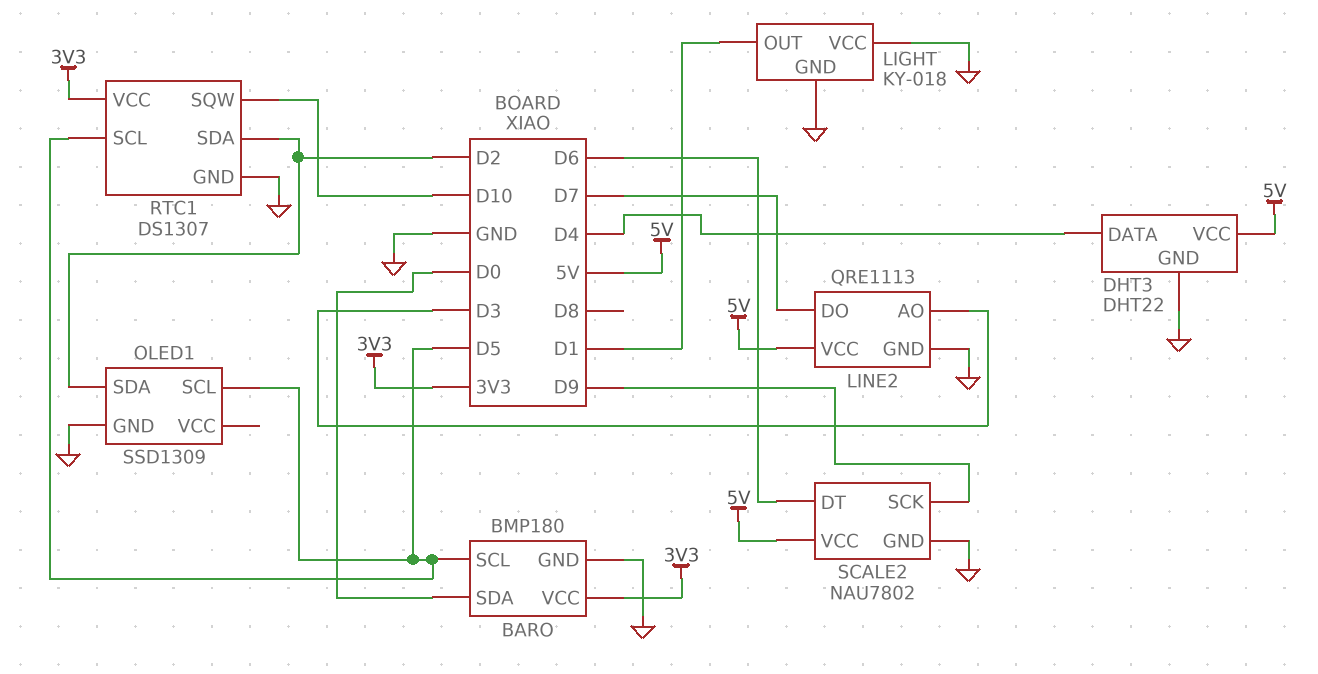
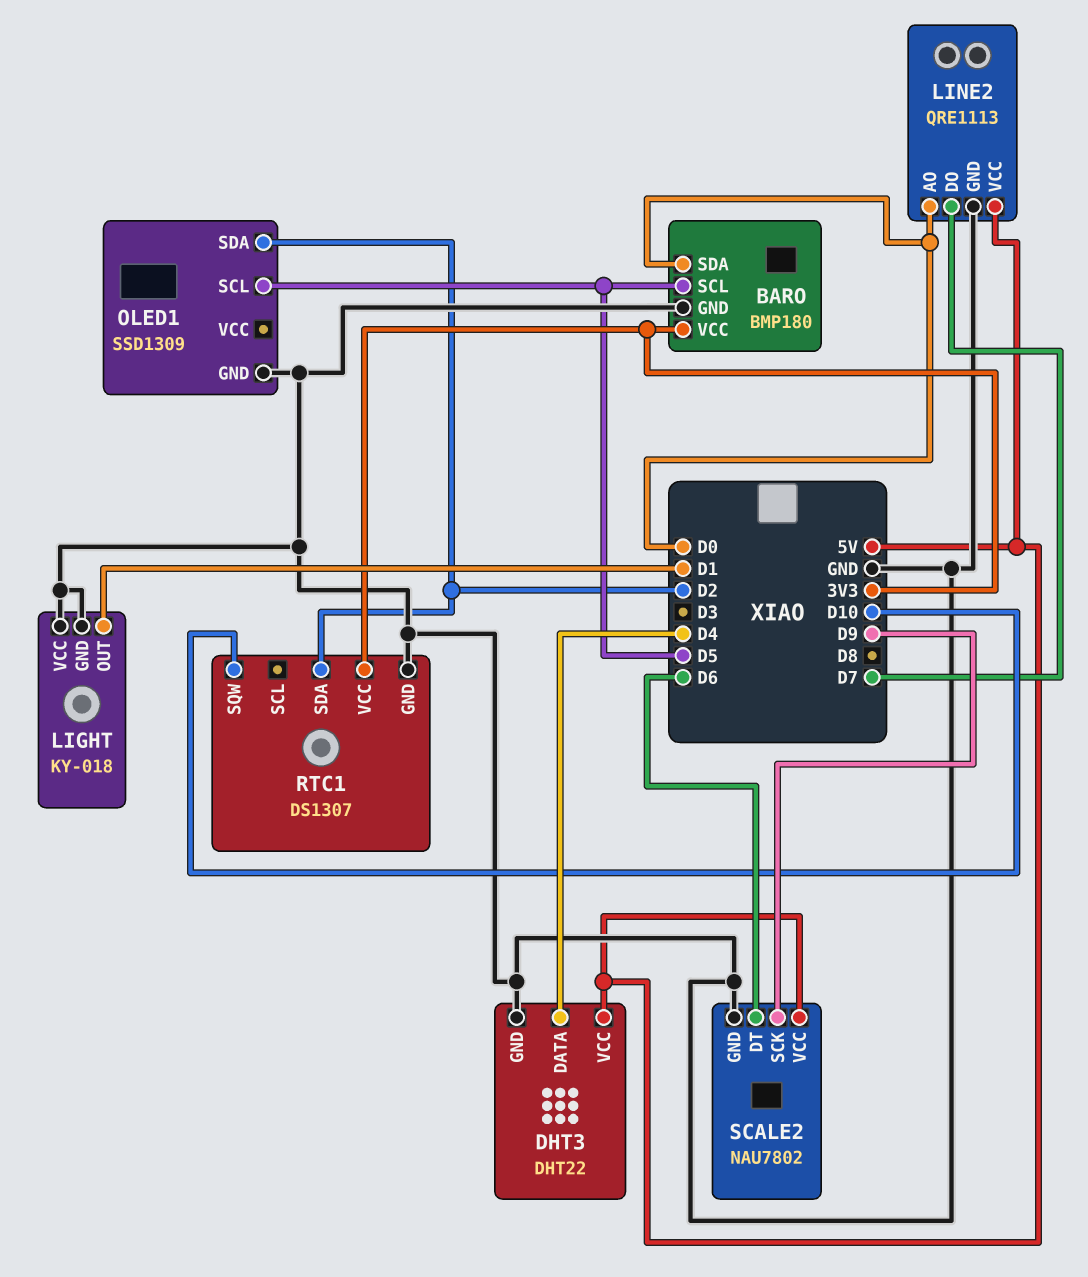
LINE2 pin AO: D3 -> D0
RTC1 pin SCL: D5 -> none

